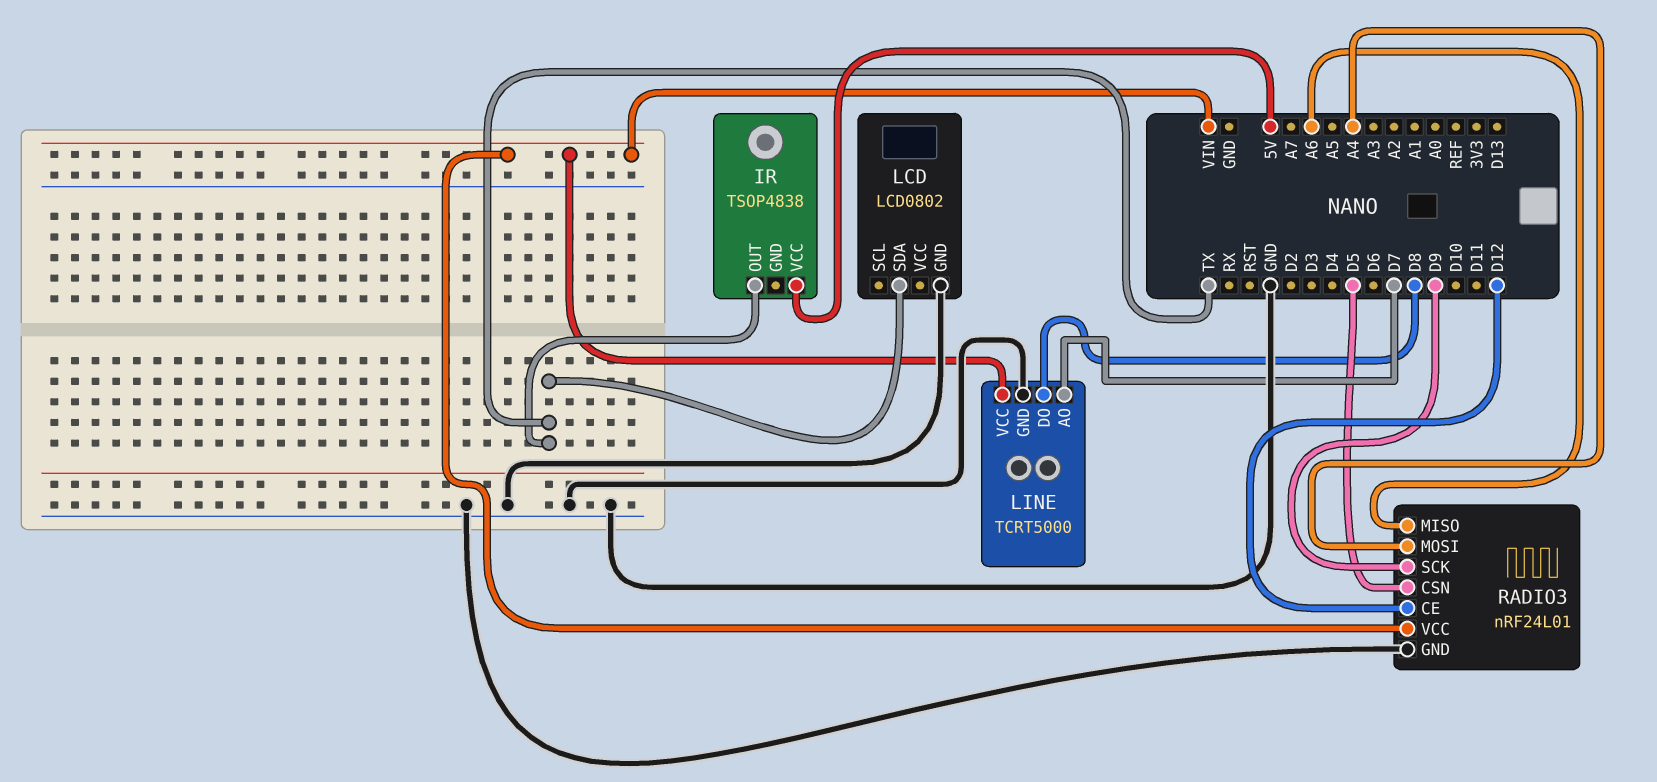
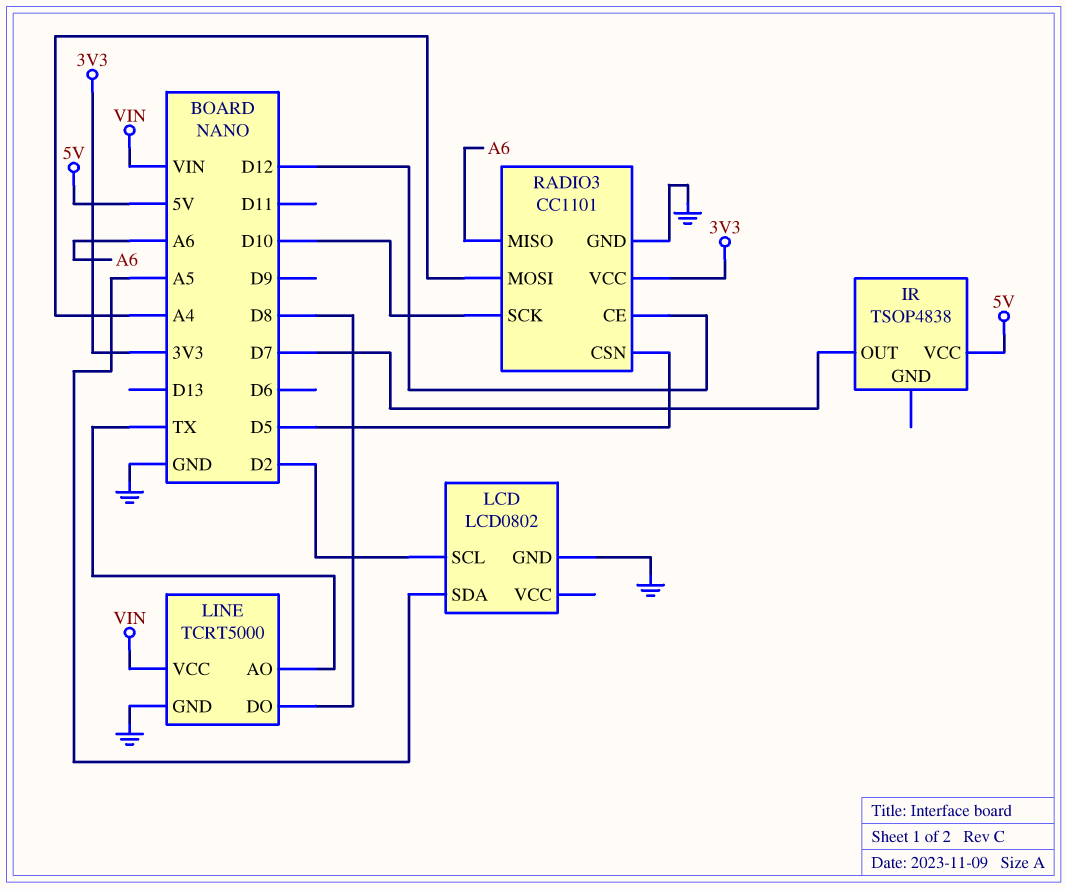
IR pin OUT: TX -> D7
LCD pin SCL: none -> D2
LCD pin SDA: TX -> A5
LINE pin AO: D7 -> TX
RADIO3: nRF24L01 -> CC1101
RADIO3 pin SCK: D9 -> D10
RADIO3 pin VCC: VIN -> 3V3

